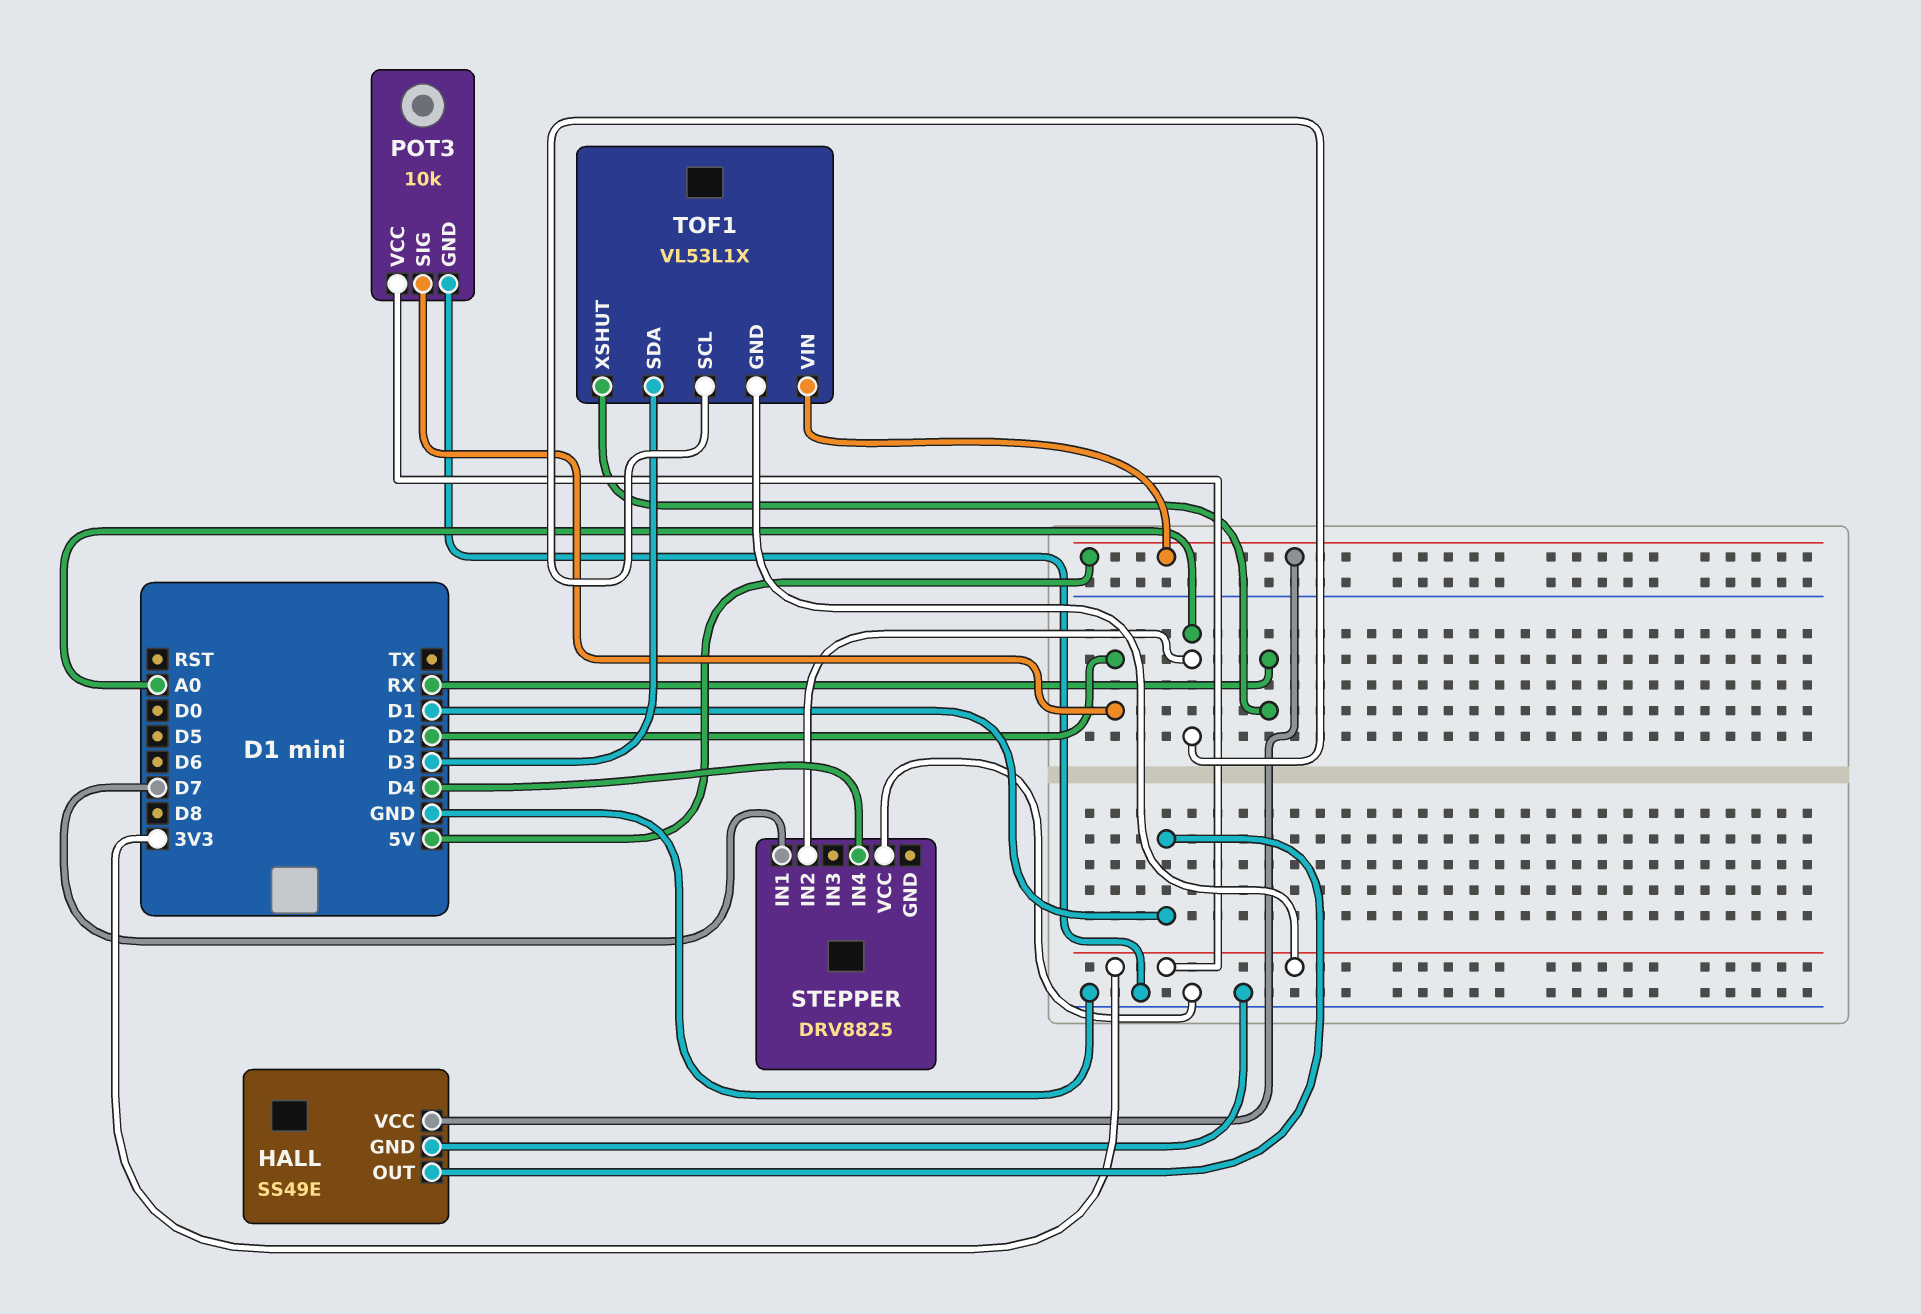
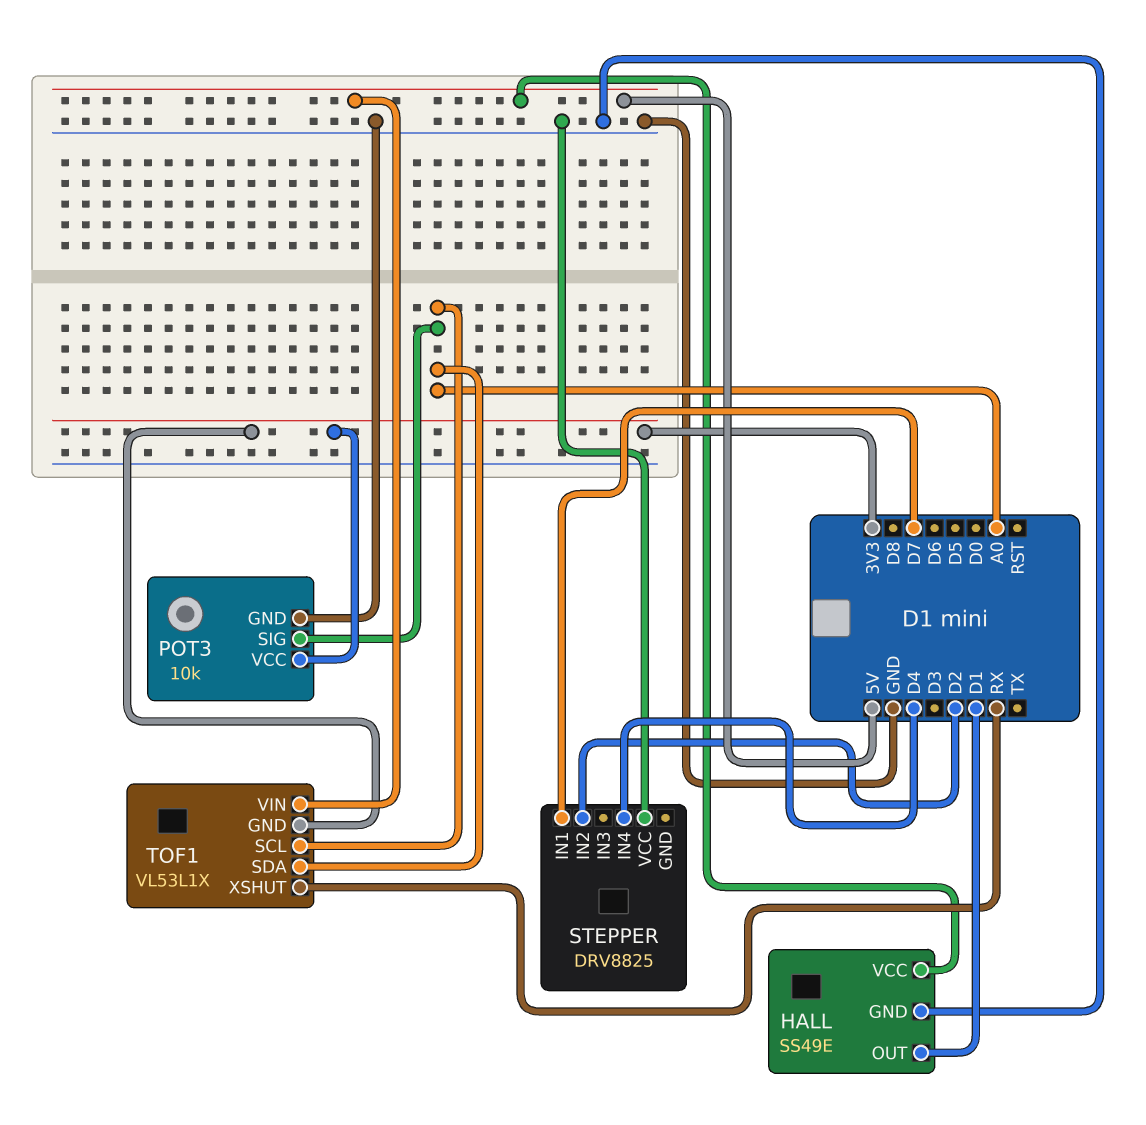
POT3 pin SIG: D2 -> A0
STEPPER pin IN2: A0 -> D2
TOF1 pin SDA: D3 -> A0

